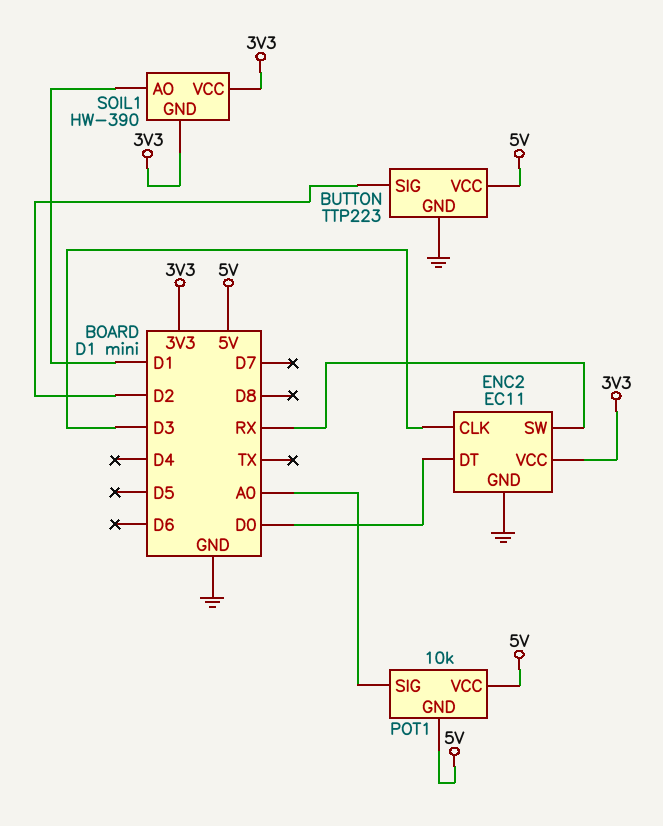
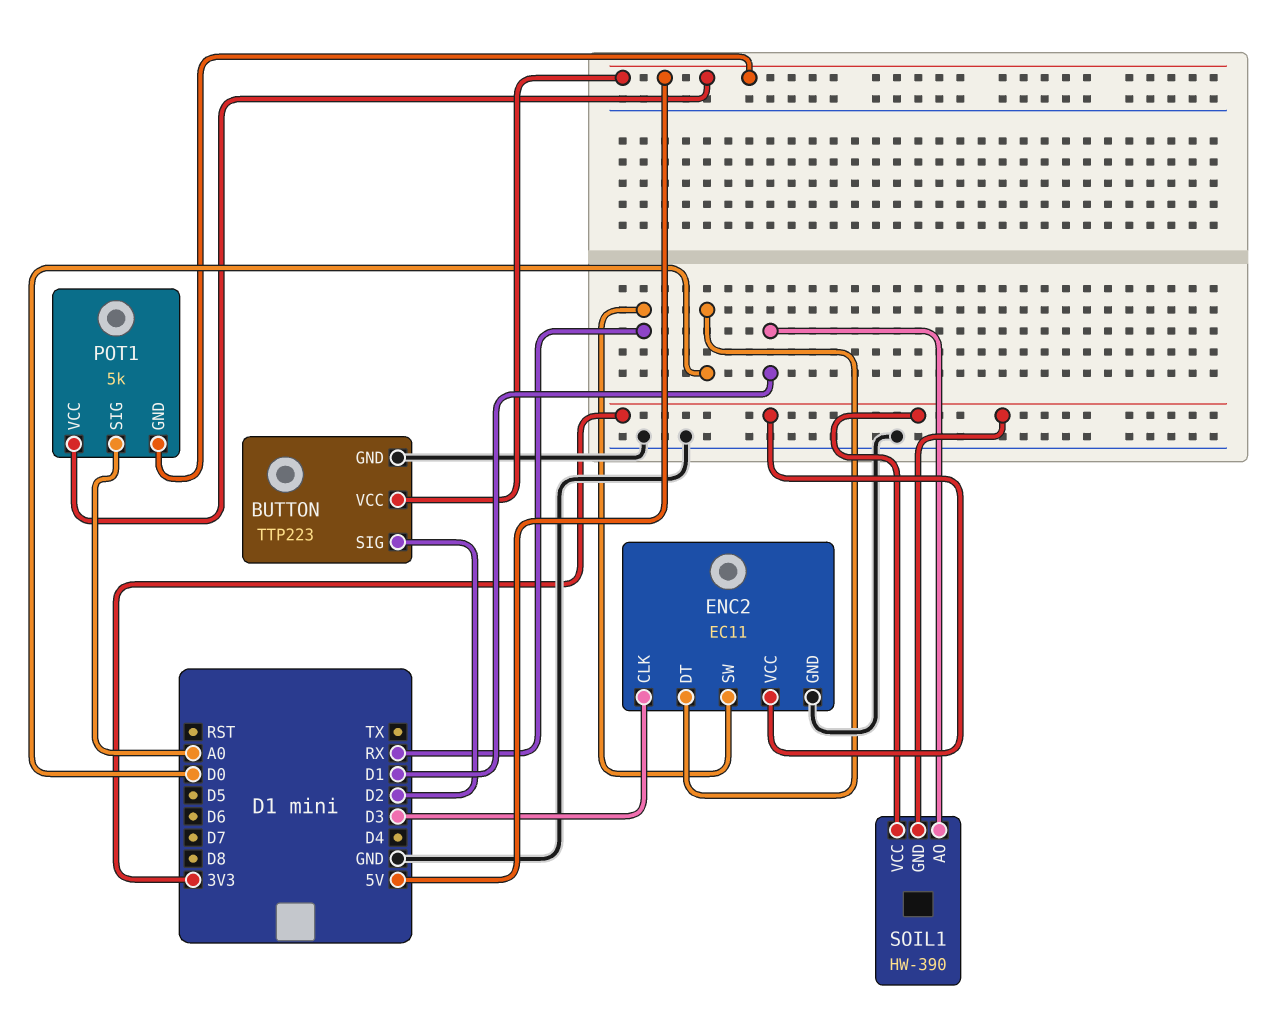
POT1: 10k -> 5k

